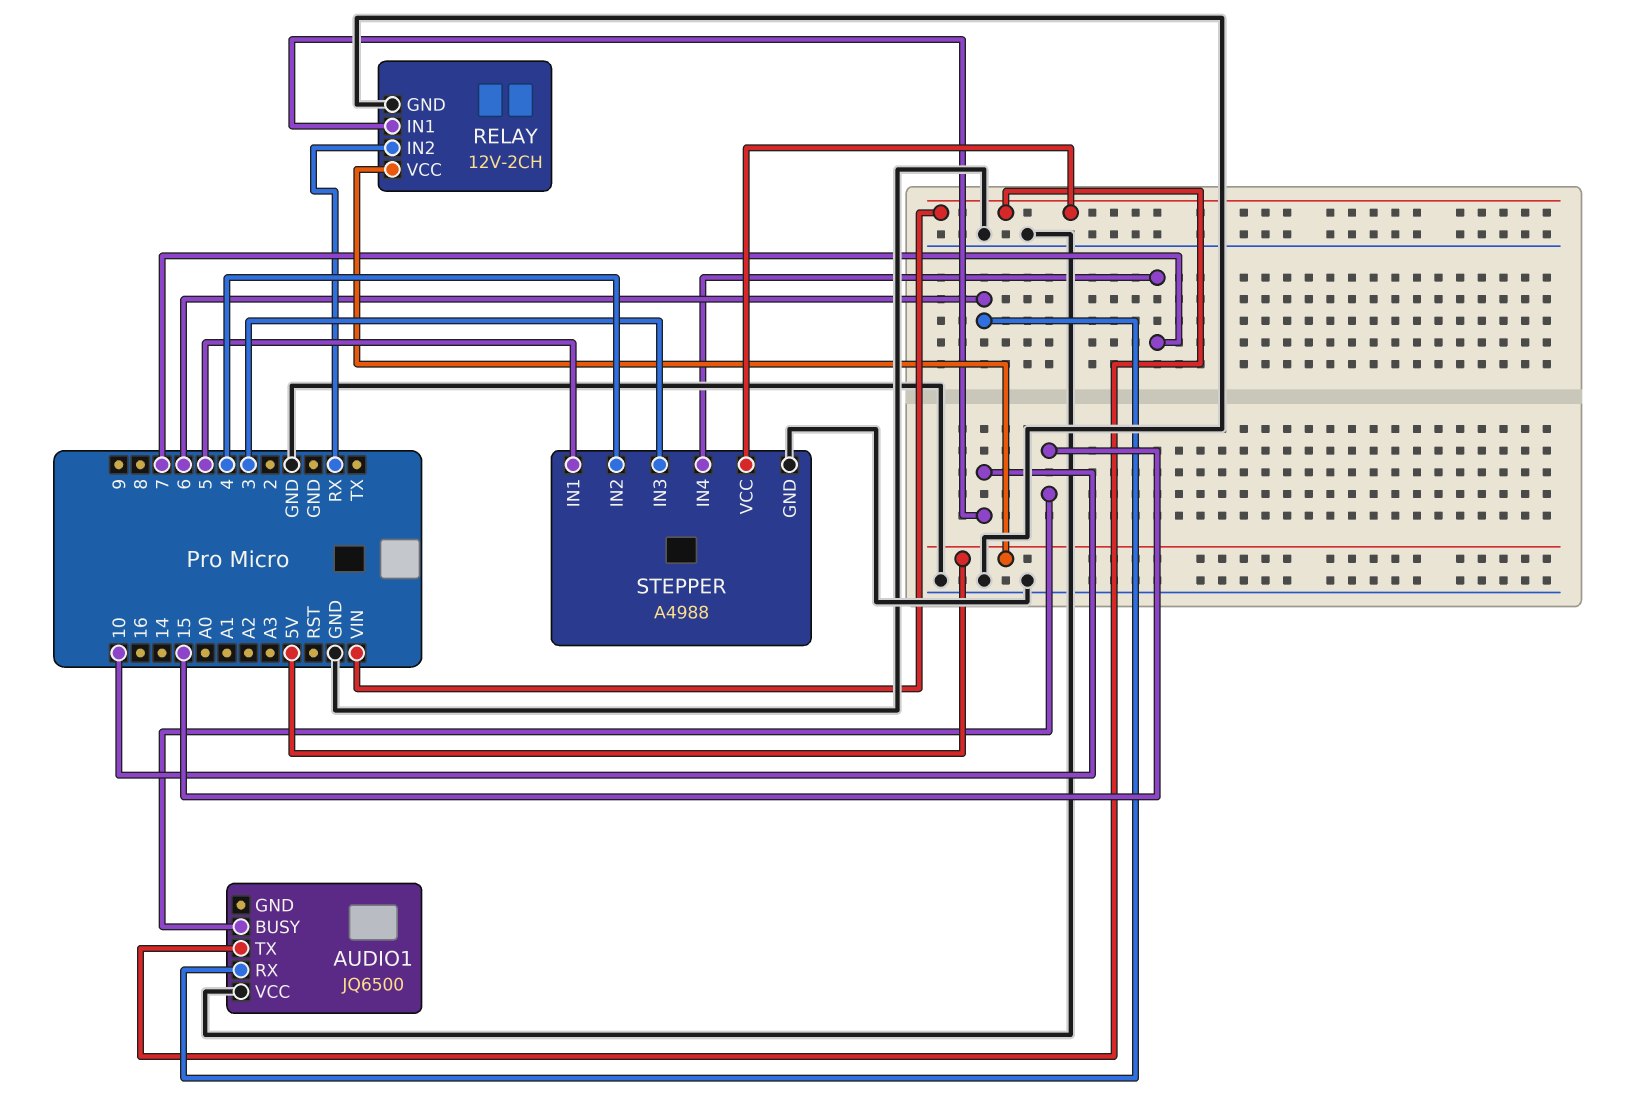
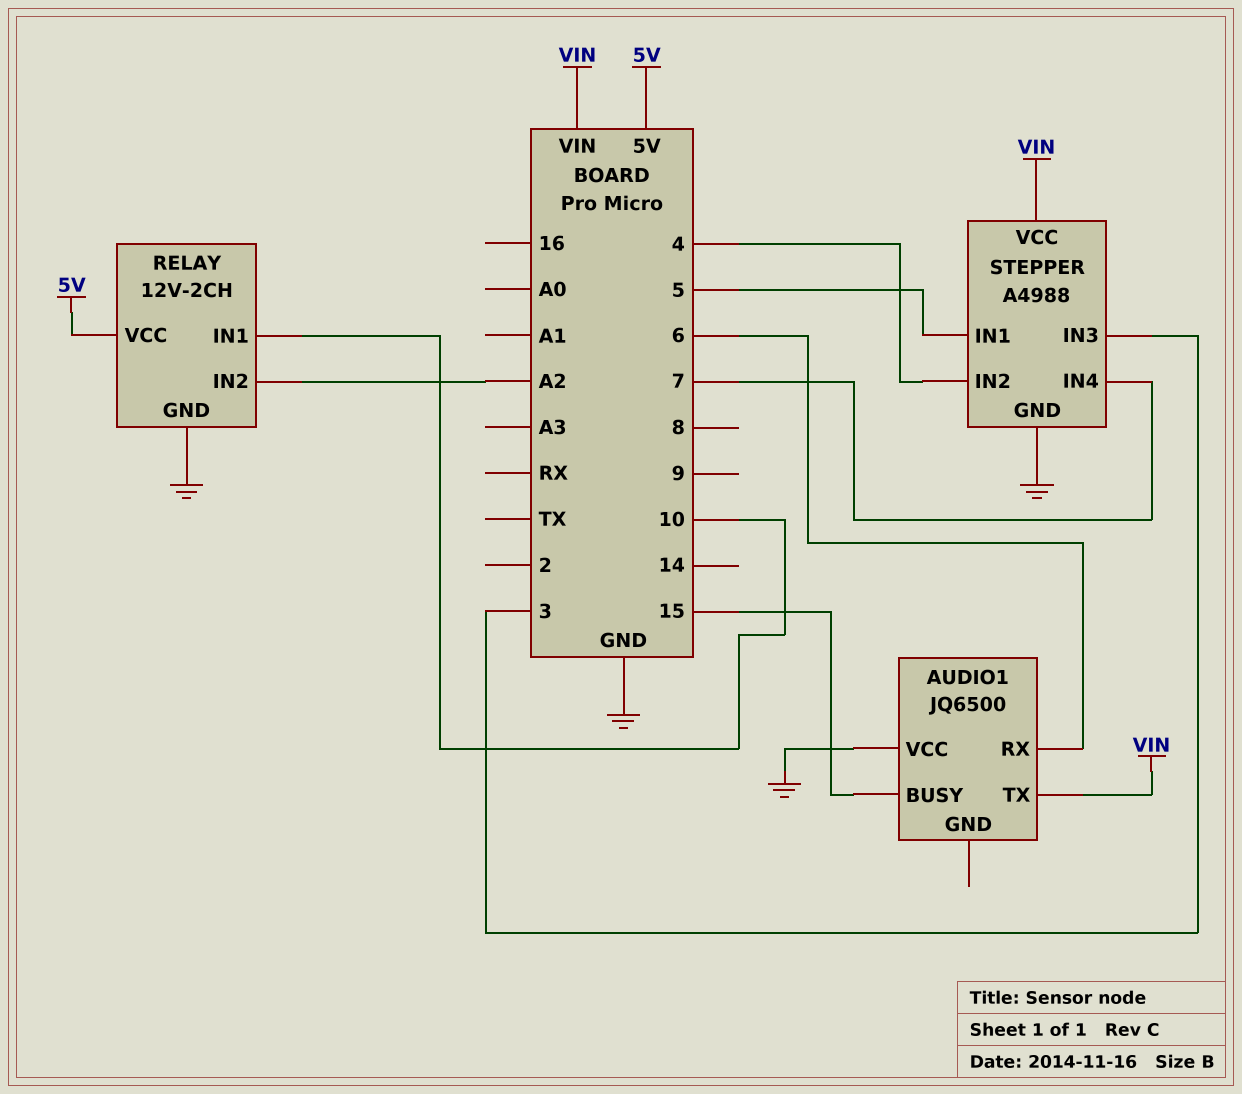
RELAY pin IN2: RX -> A2

